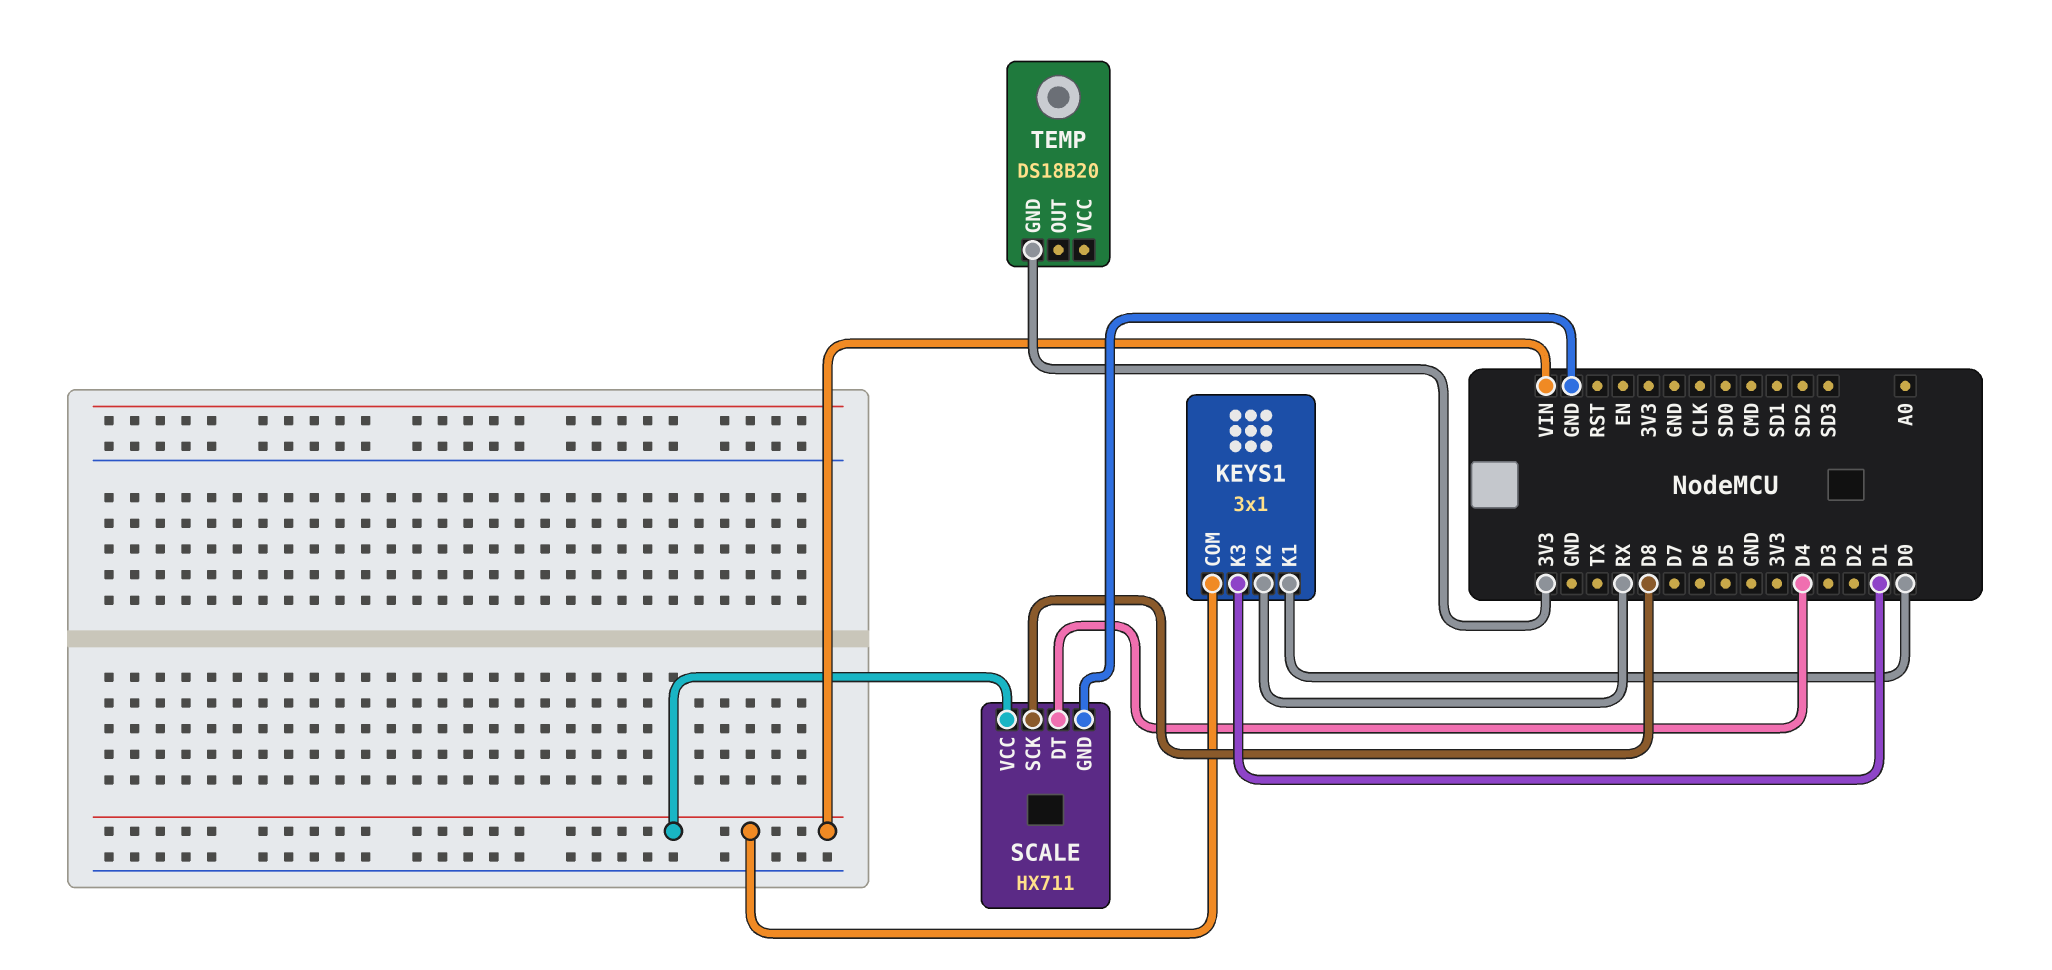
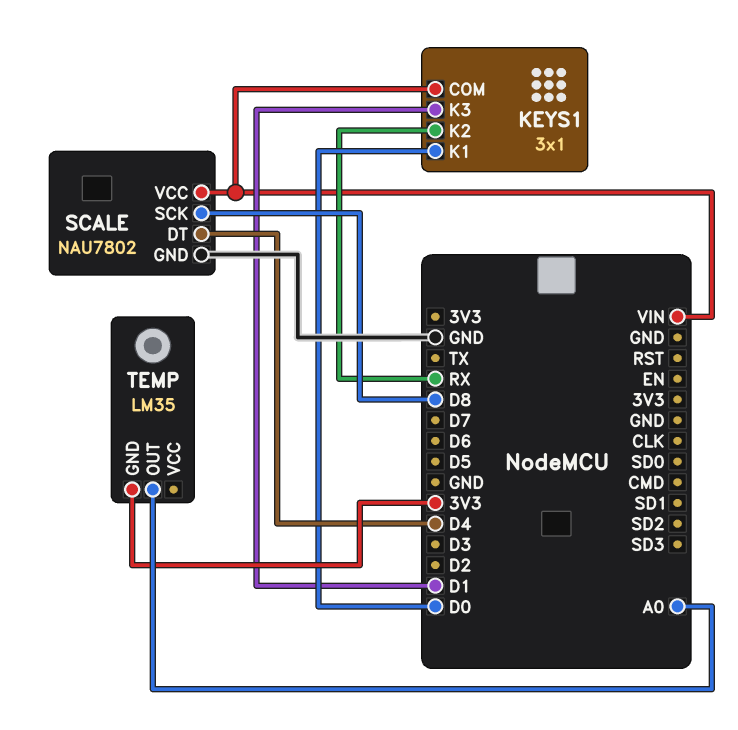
SCALE: HX711 -> NAU7802
TEMP: DS18B20 -> LM35
TEMP pin OUT: none -> A0

